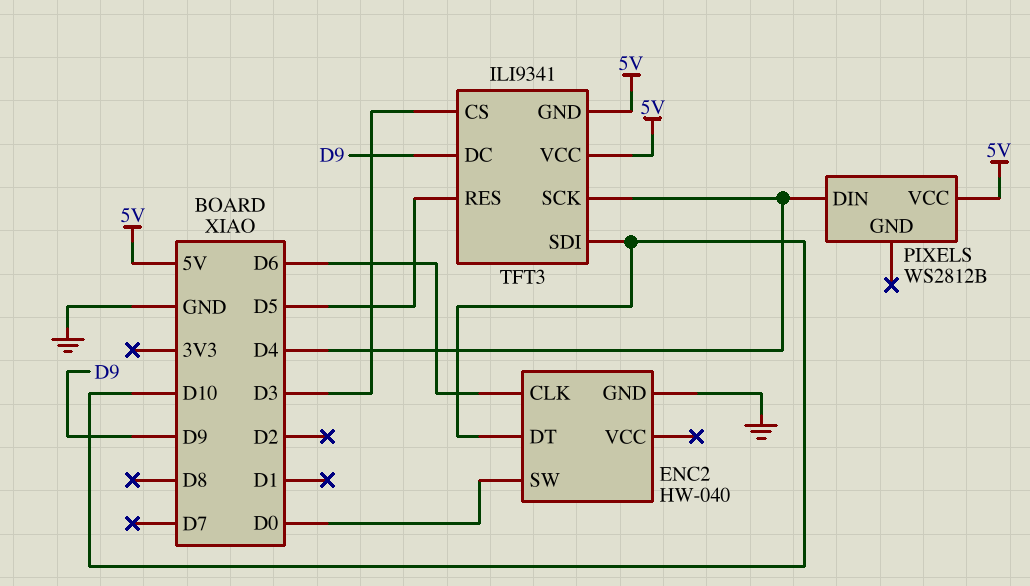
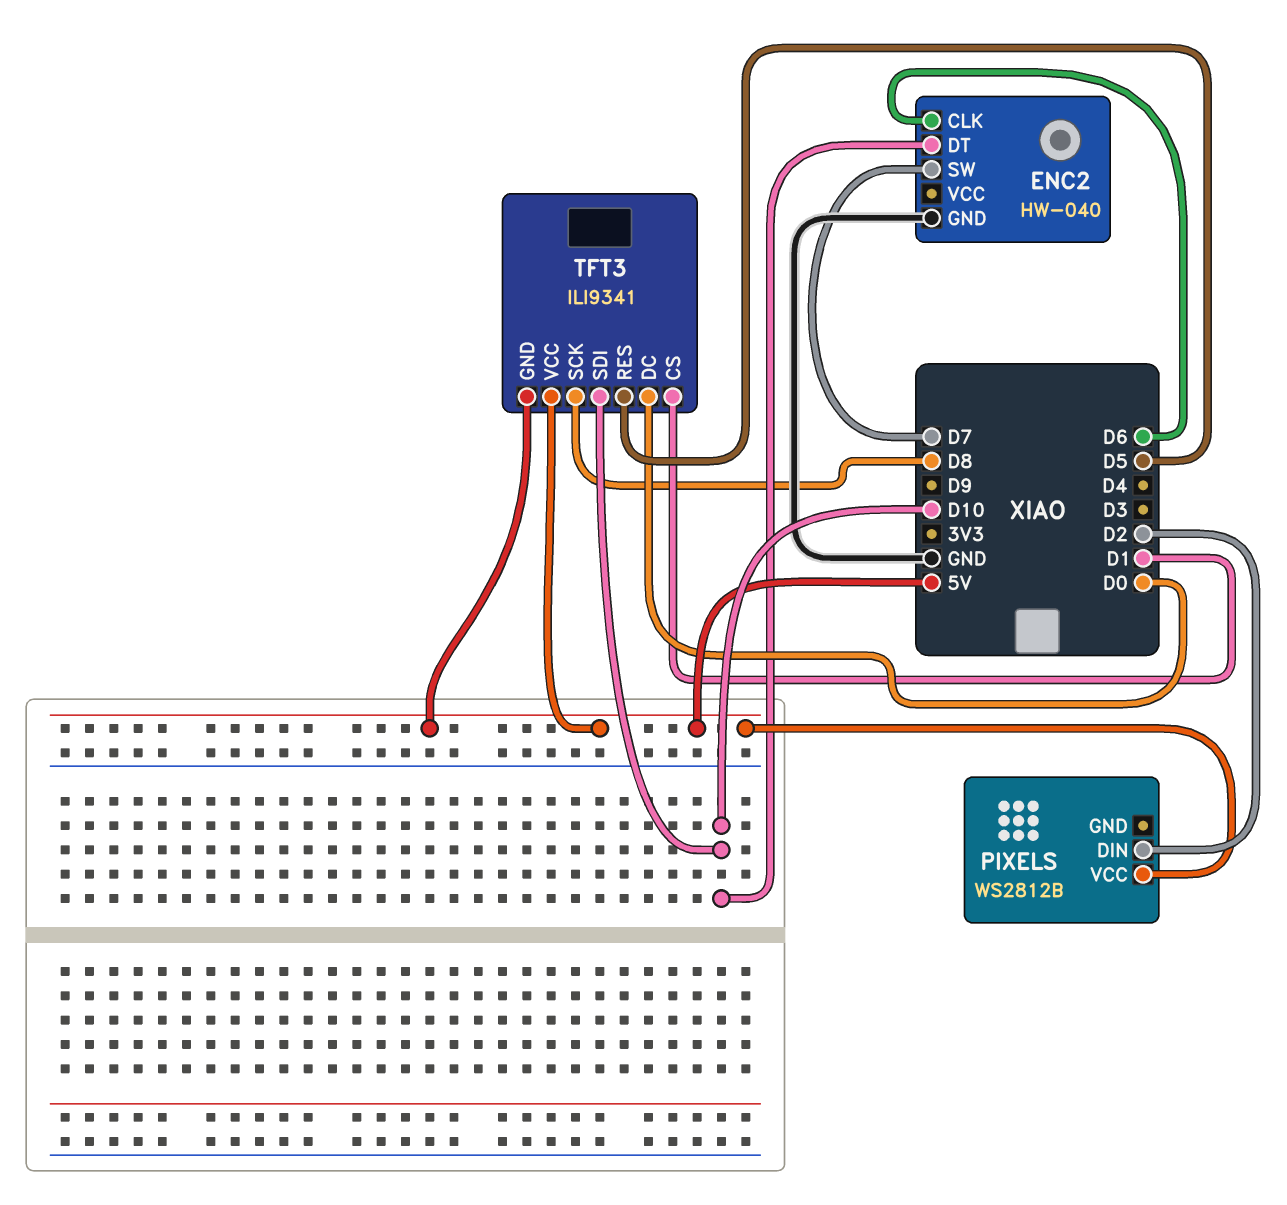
ENC2 pin SW: D0 -> D7
PIXELS pin DIN: D4 -> D2
TFT3 pin CS: D3 -> D1
TFT3 pin DC: D9 -> D0
TFT3 pin SCK: D4 -> D8

